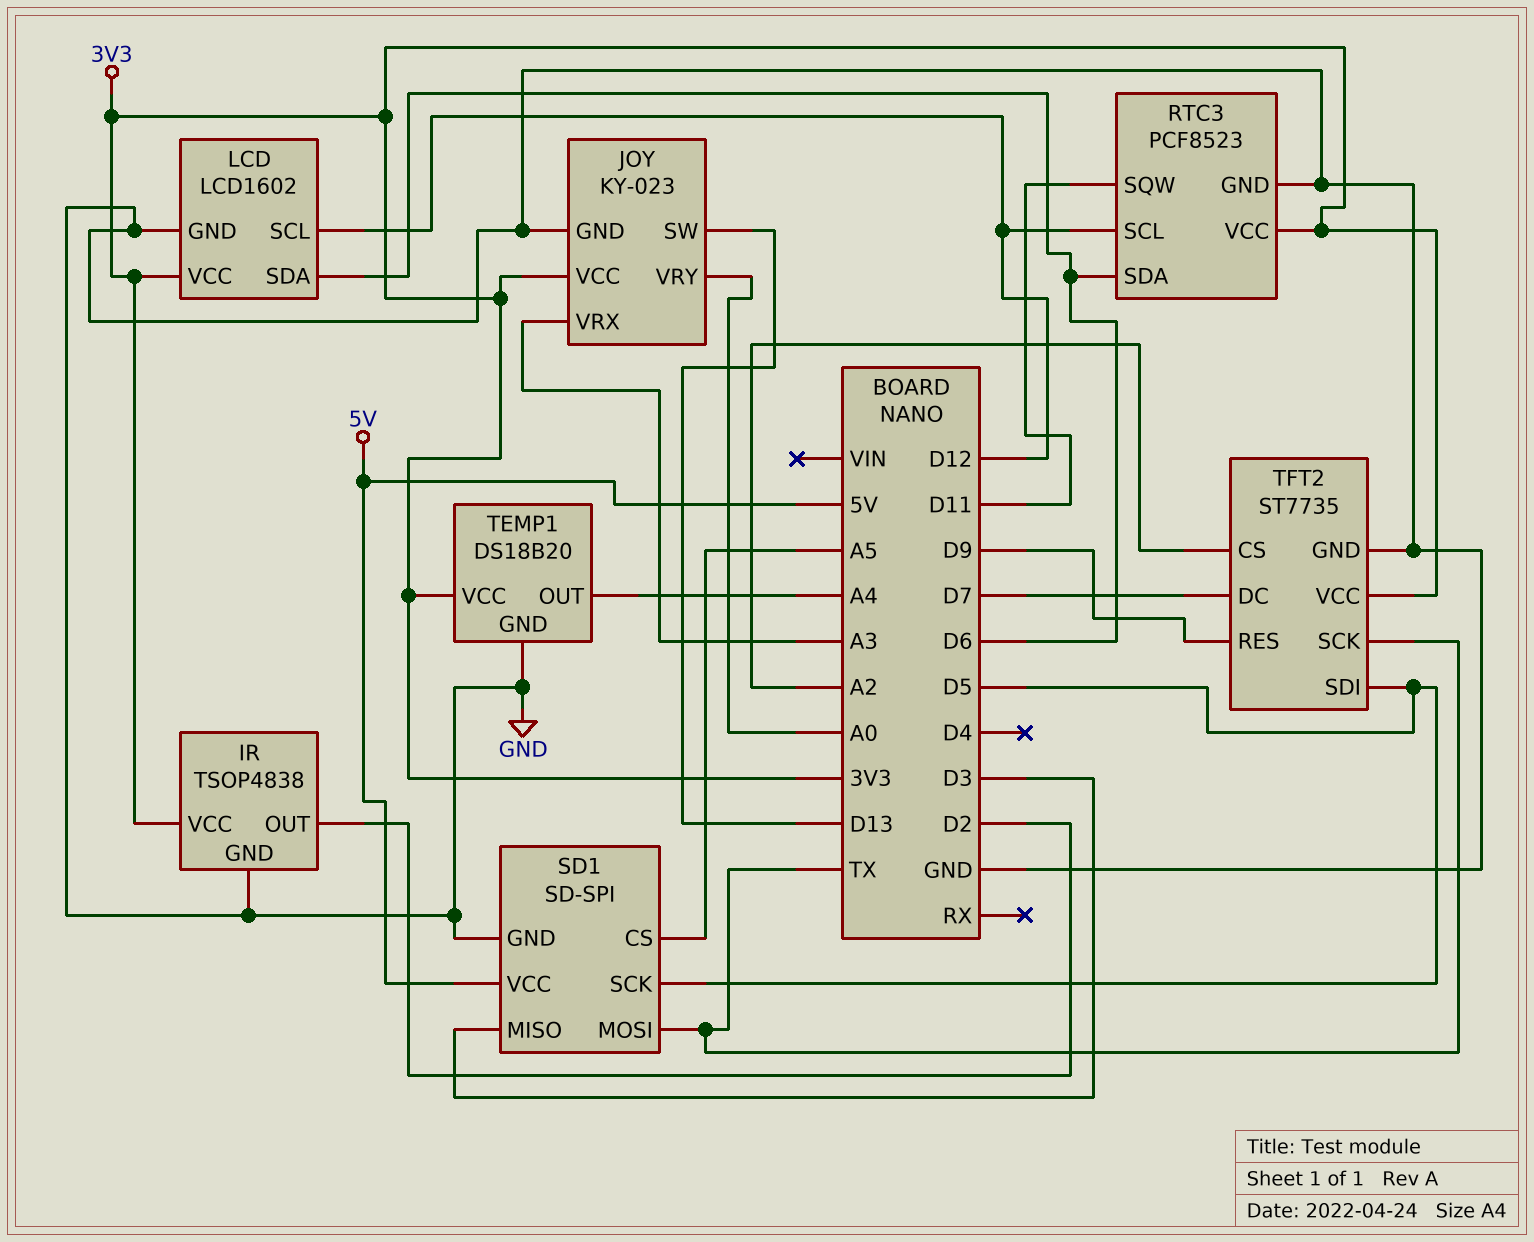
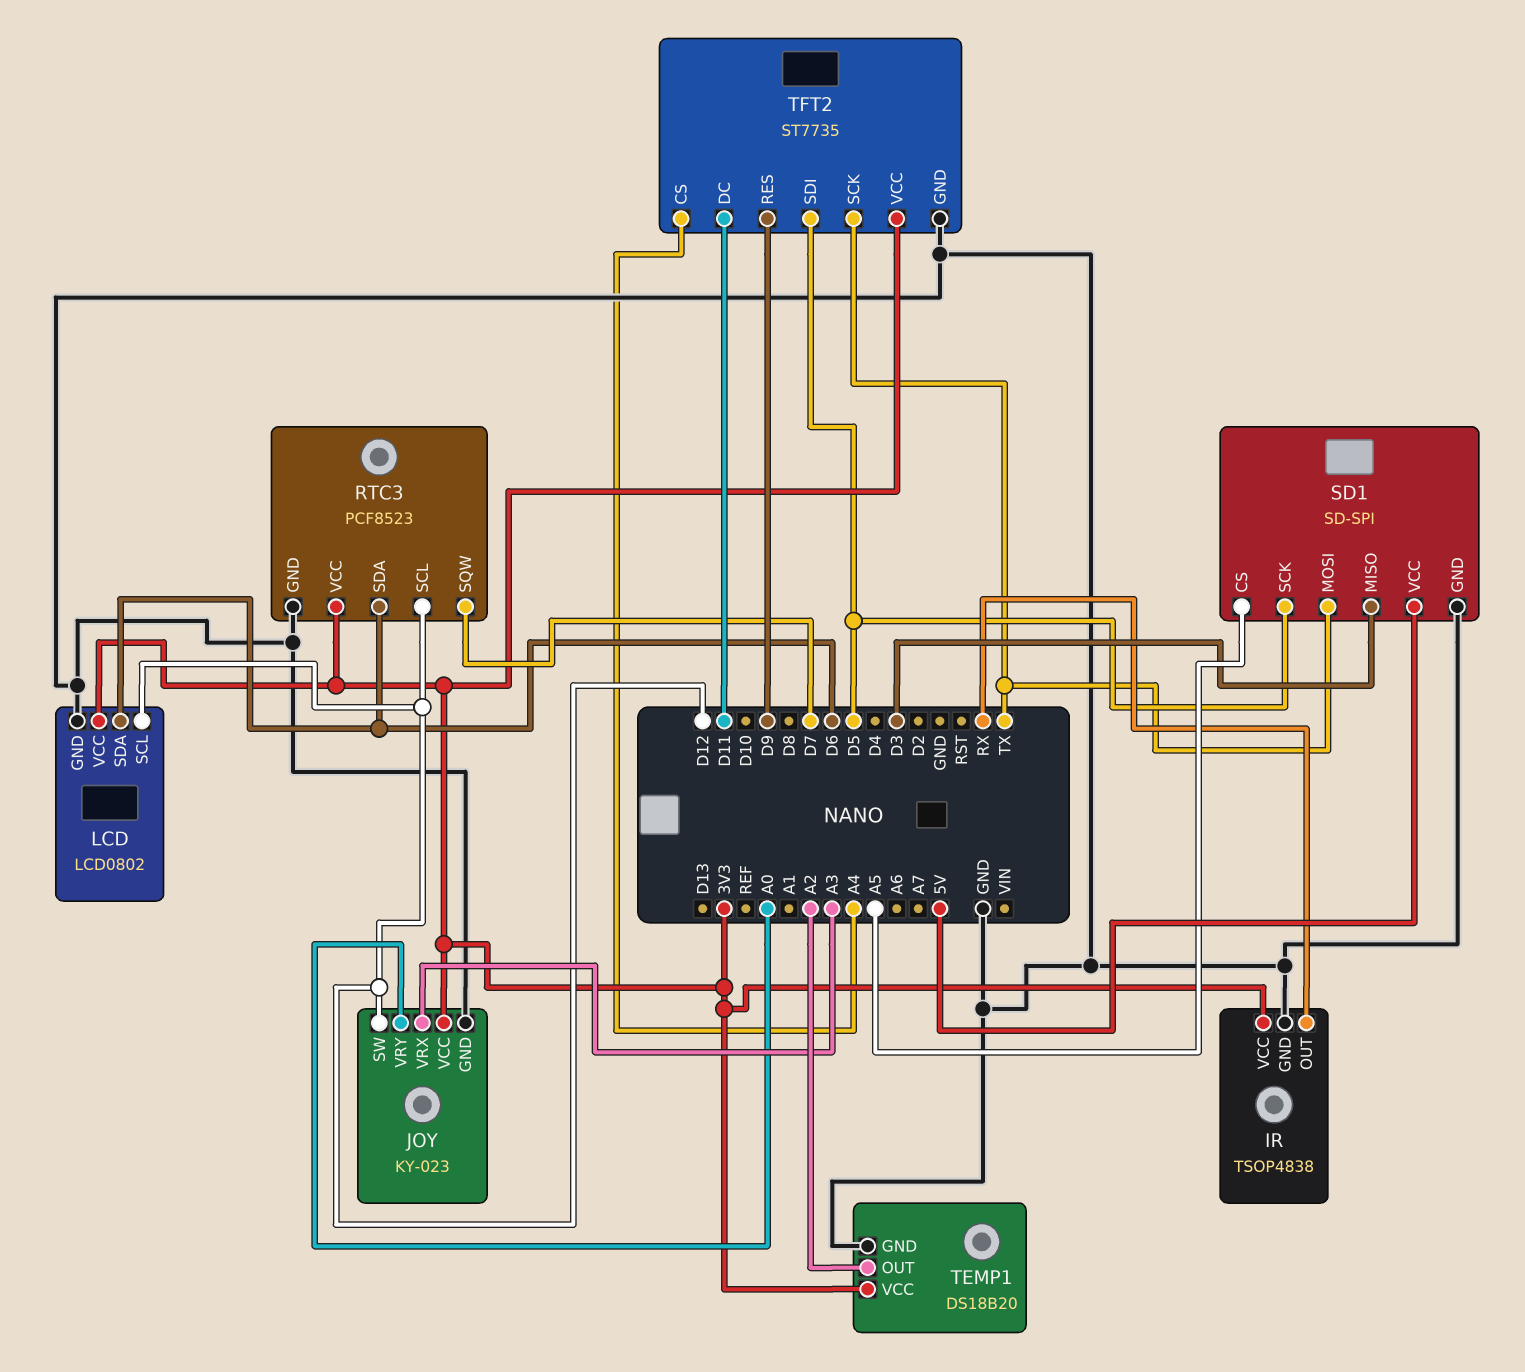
IR pin OUT: D2 -> RX
JOY pin SW: D13 -> D12
LCD: LCD1602 -> LCD0802
RTC3 pin SQW: D11 -> D7
TEMP1 pin OUT: A4 -> A2
TFT2 pin CS: A2 -> A4
TFT2 pin DC: D7 -> D11

